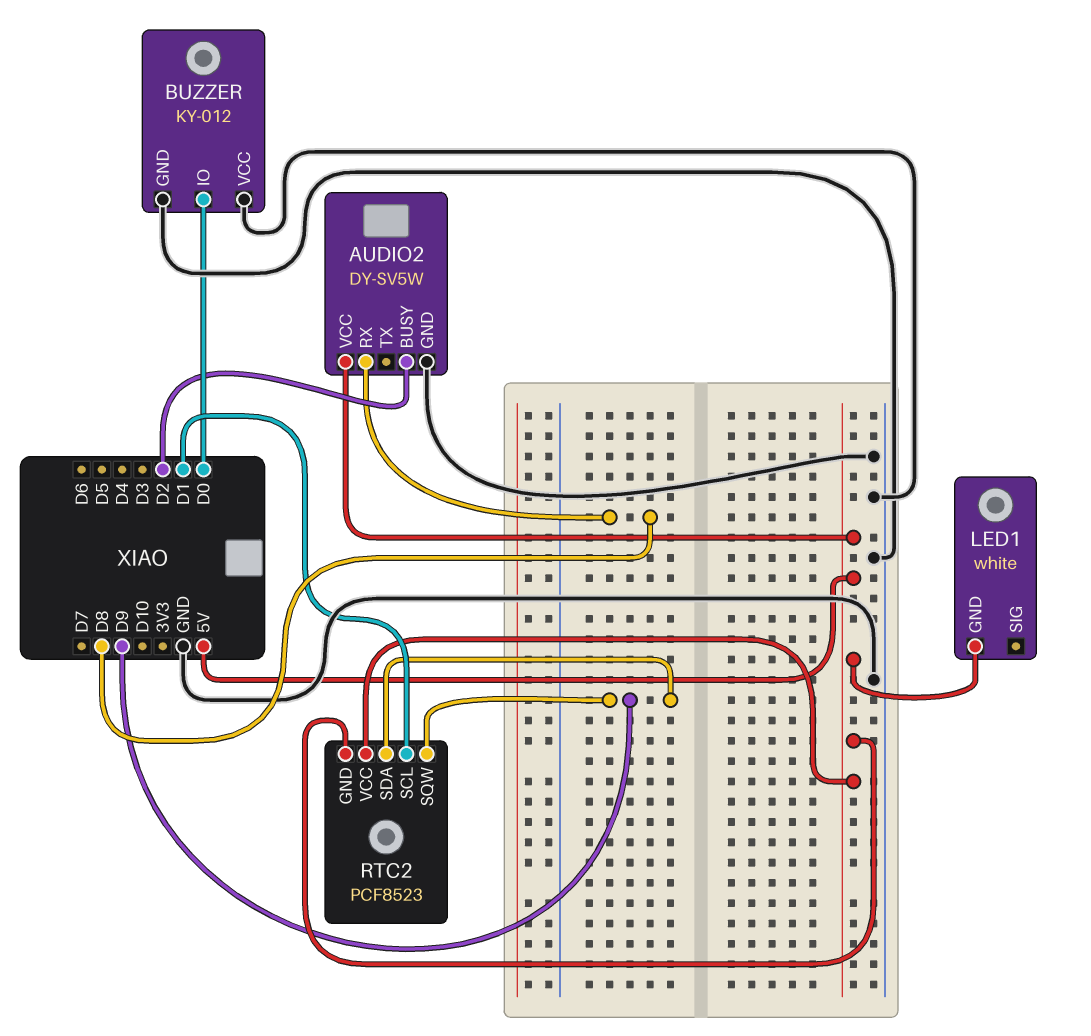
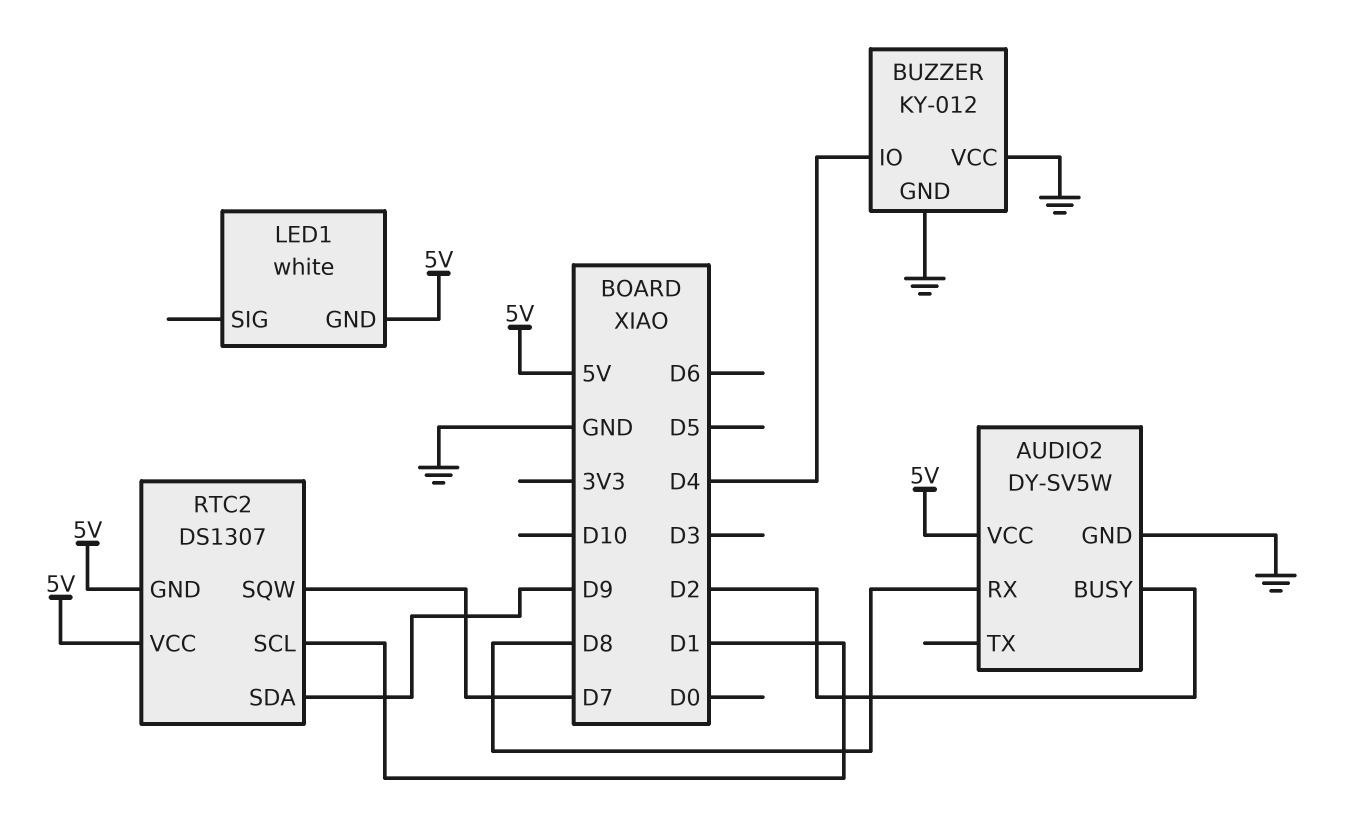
BUZZER pin IO: D0 -> D4
RTC2: PCF8523 -> DS1307
RTC2 pin SQW: D9 -> D7

